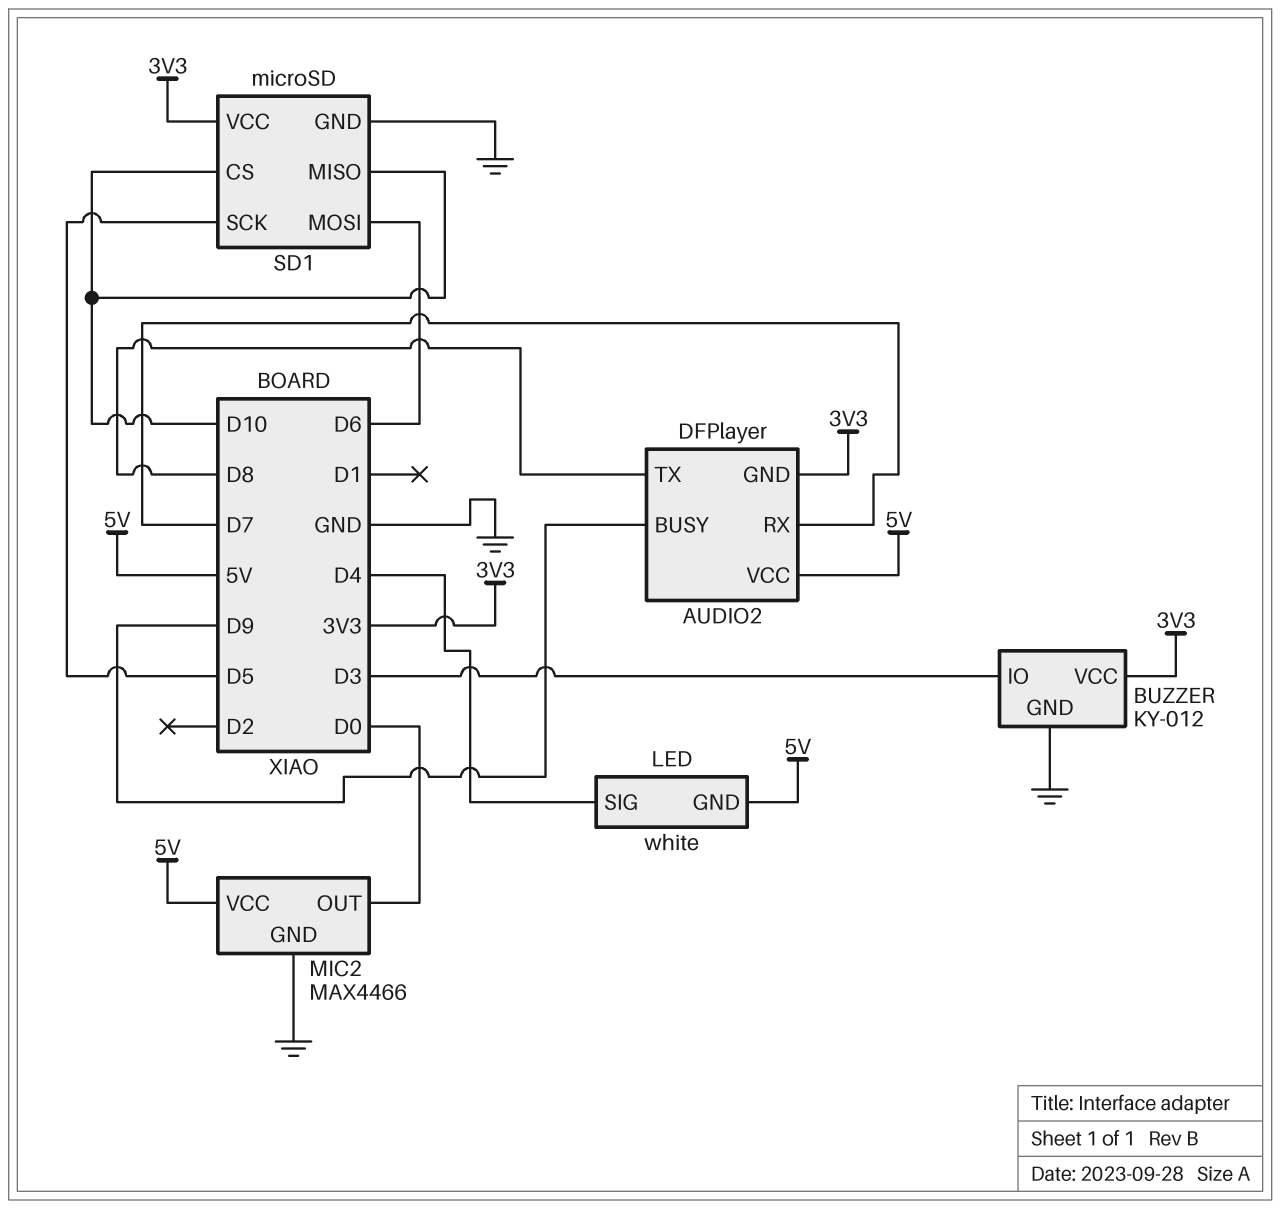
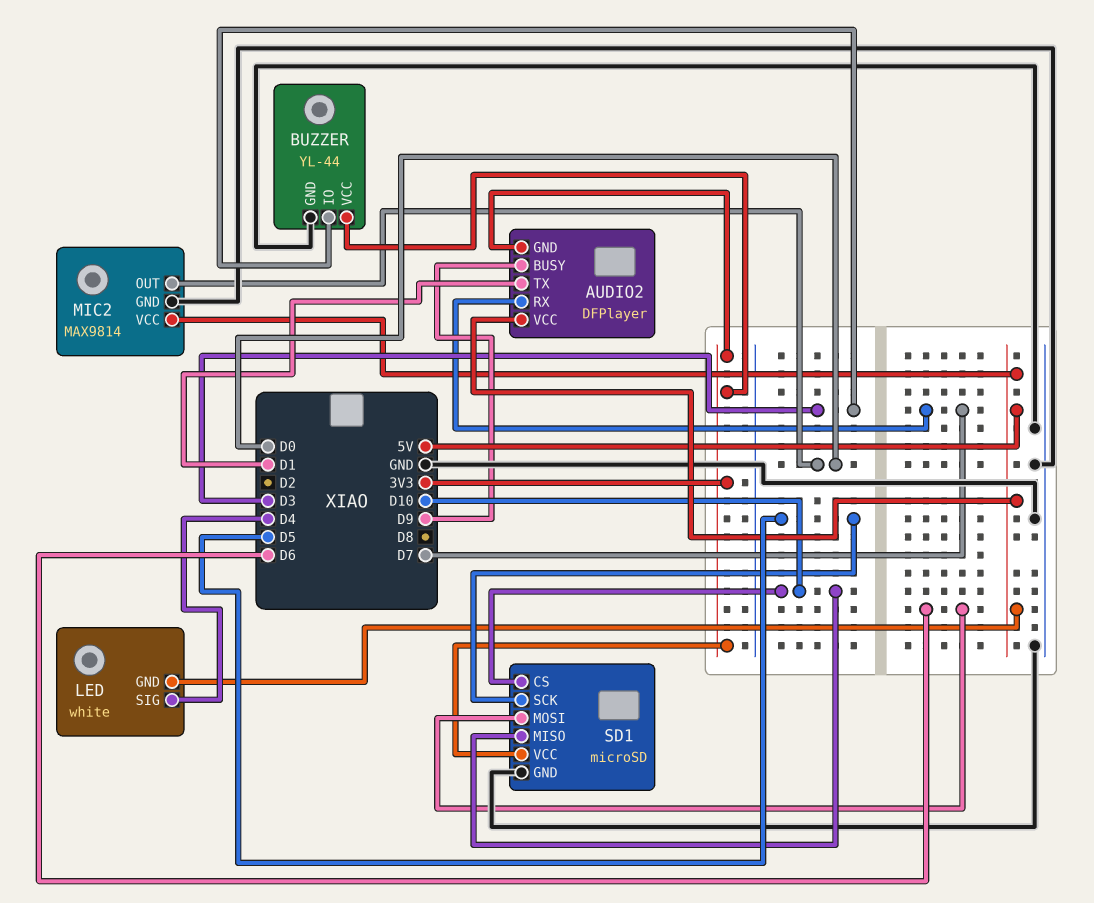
AUDIO2 pin TX: D8 -> D1
BUZZER: KY-012 -> YL-44
MIC2: MAX4466 -> MAX9814

